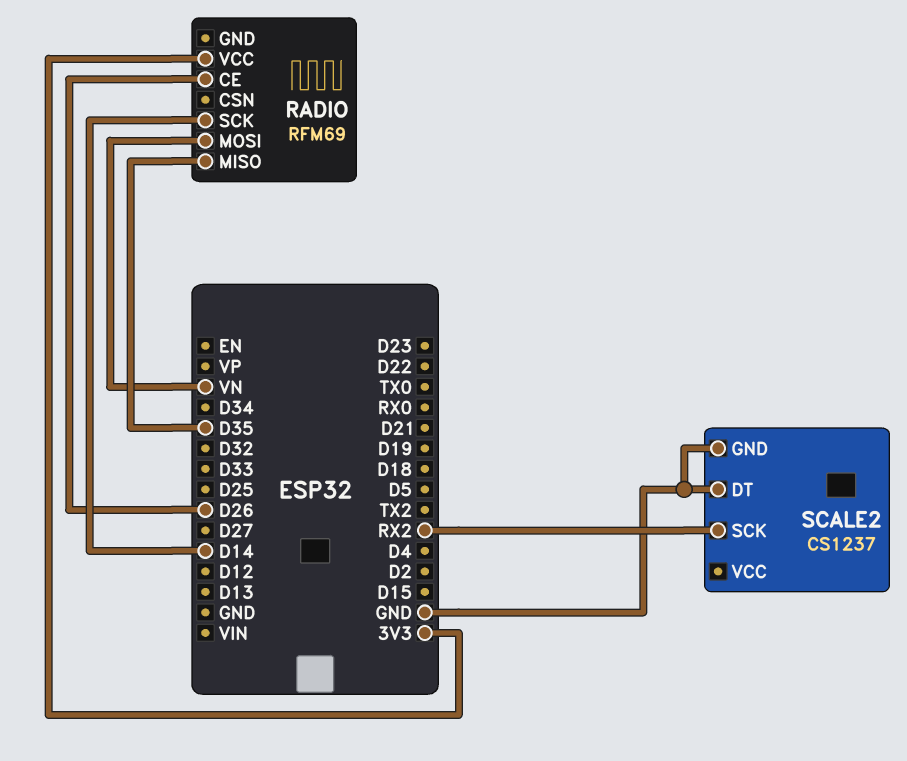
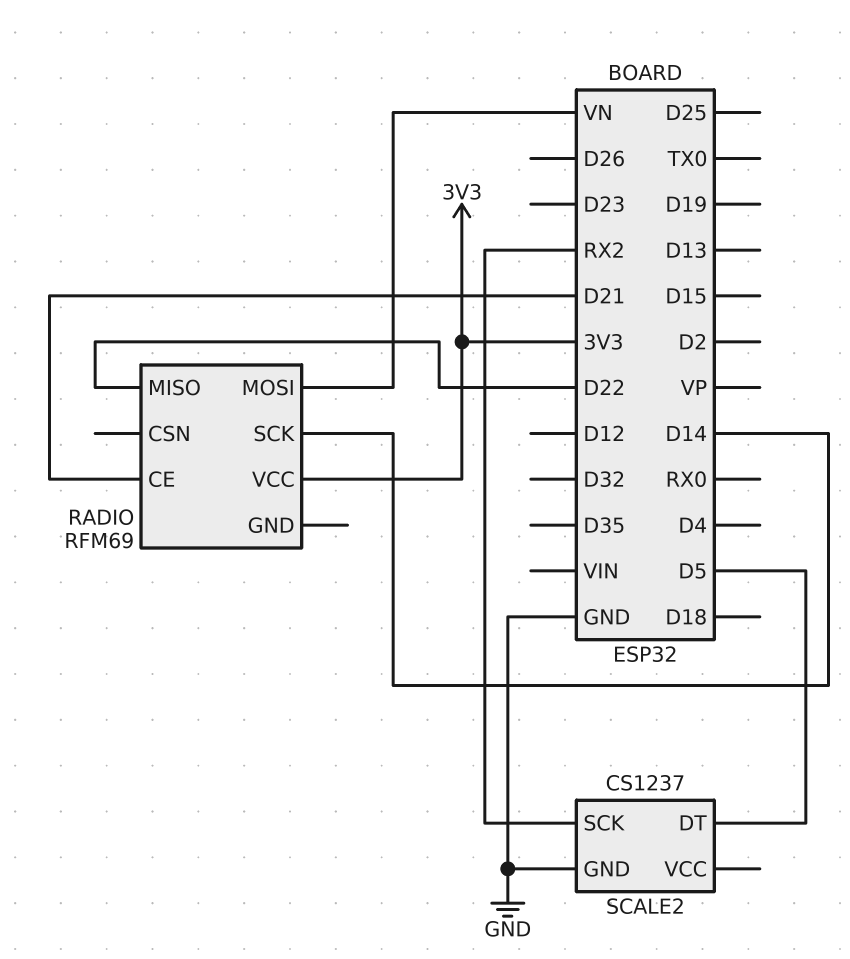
RADIO pin CE: D26 -> D21
RADIO pin MISO: D35 -> D22
SCALE2 pin DT: GND -> D5

